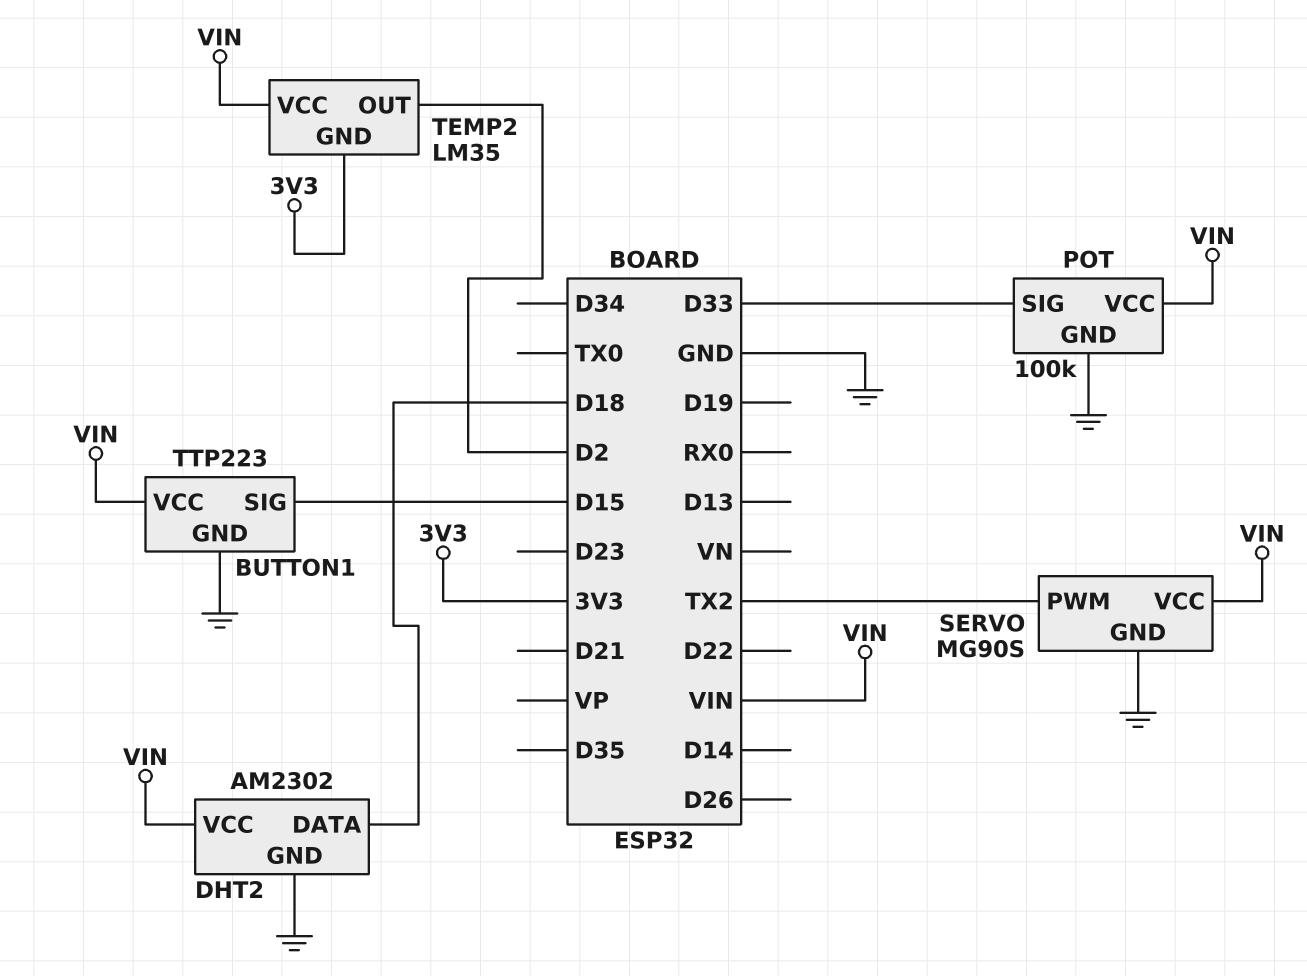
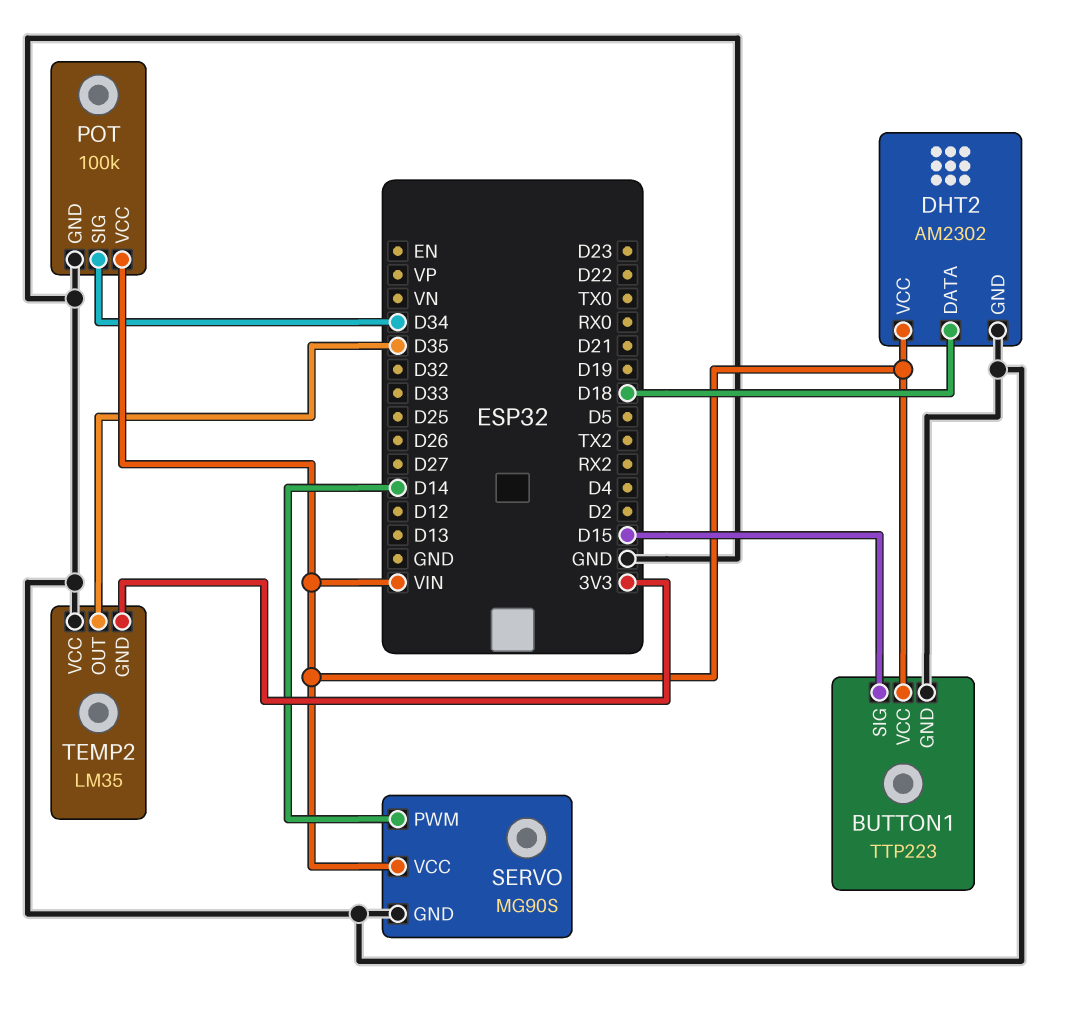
POT pin SIG: D33 -> D34
SERVO pin PWM: TX2 -> D14
TEMP2 pin OUT: D2 -> D35
TEMP2 pin VCC: VIN -> GND

